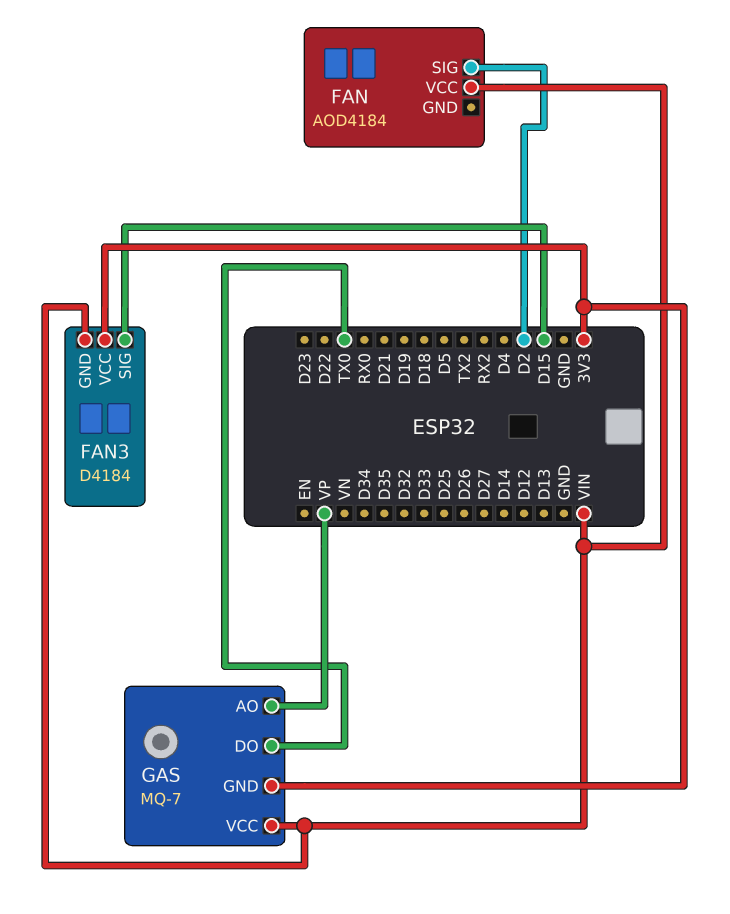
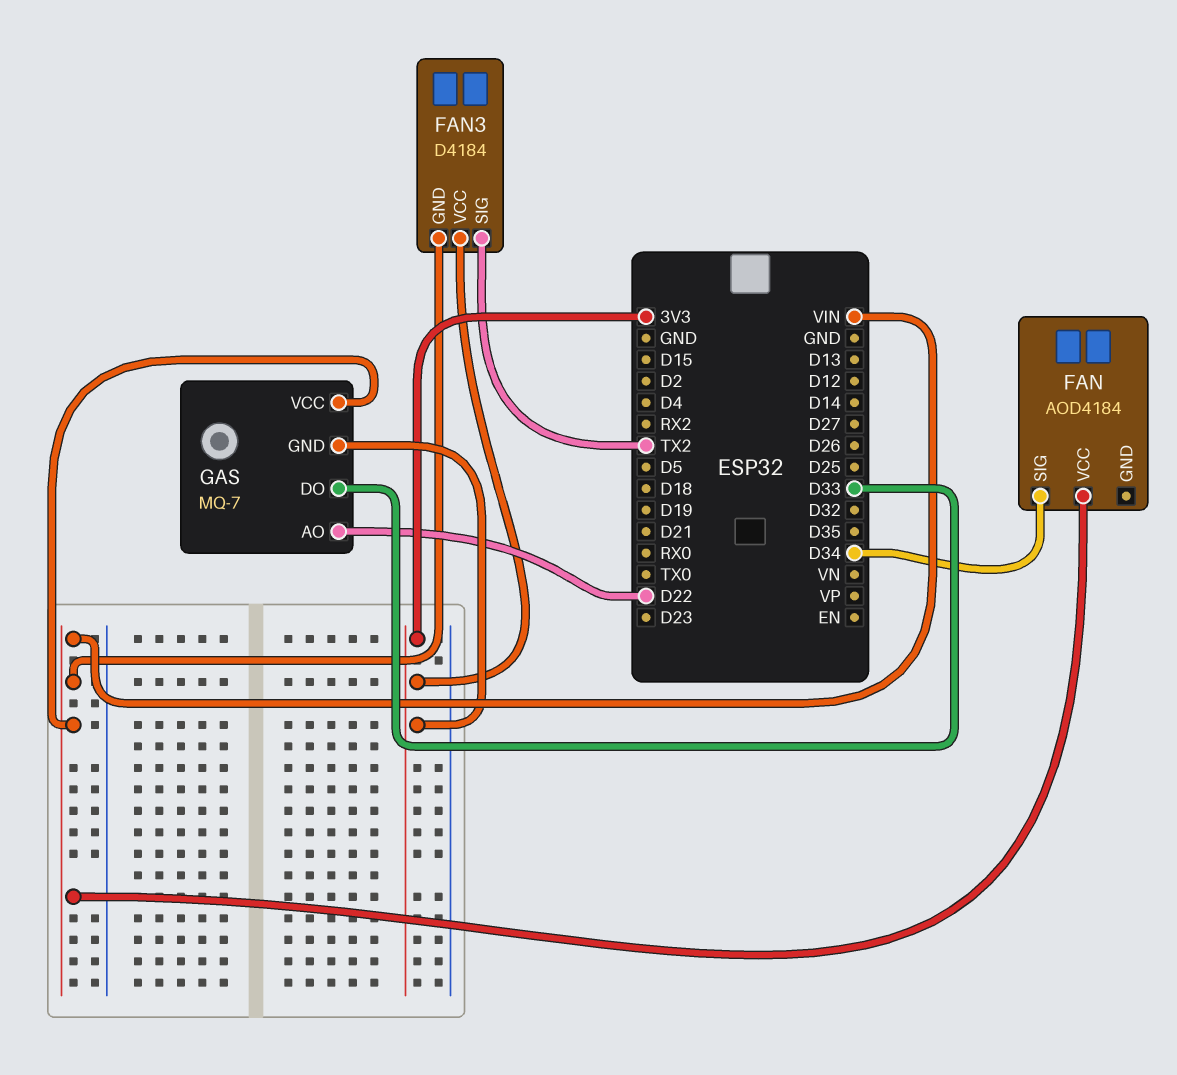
FAN pin SIG: D2 -> D34
FAN3 pin SIG: D15 -> TX2
GAS pin AO: VP -> D22
GAS pin DO: TX0 -> D33

